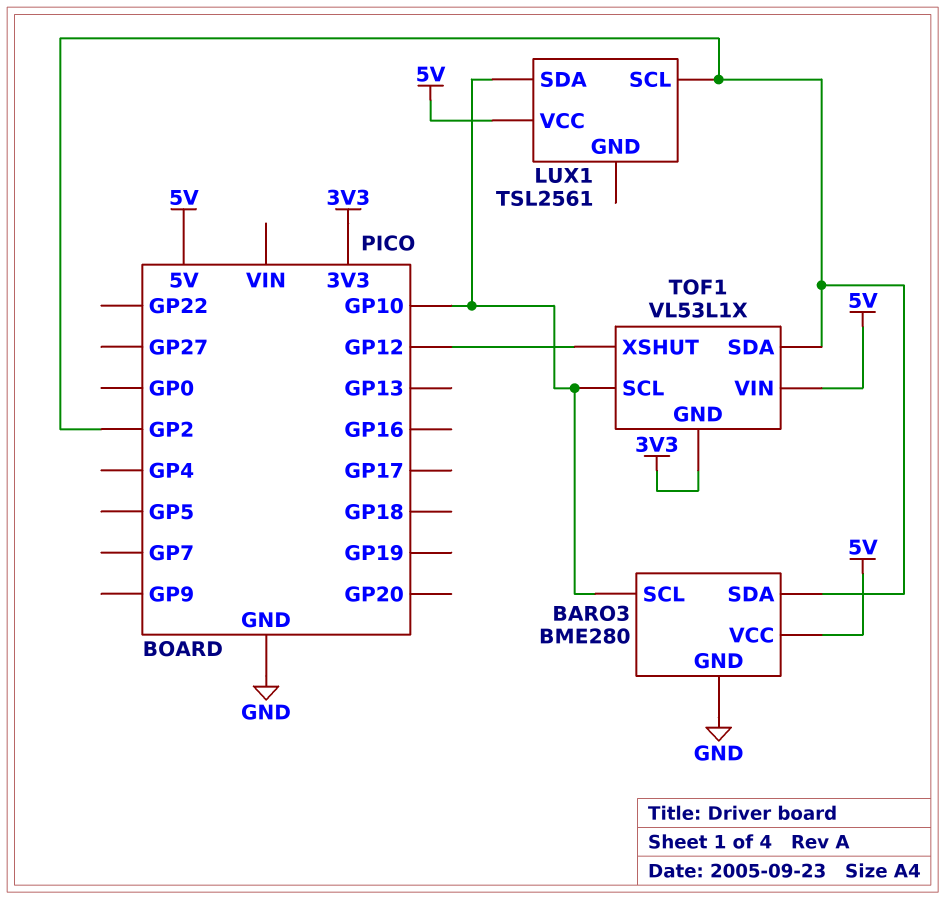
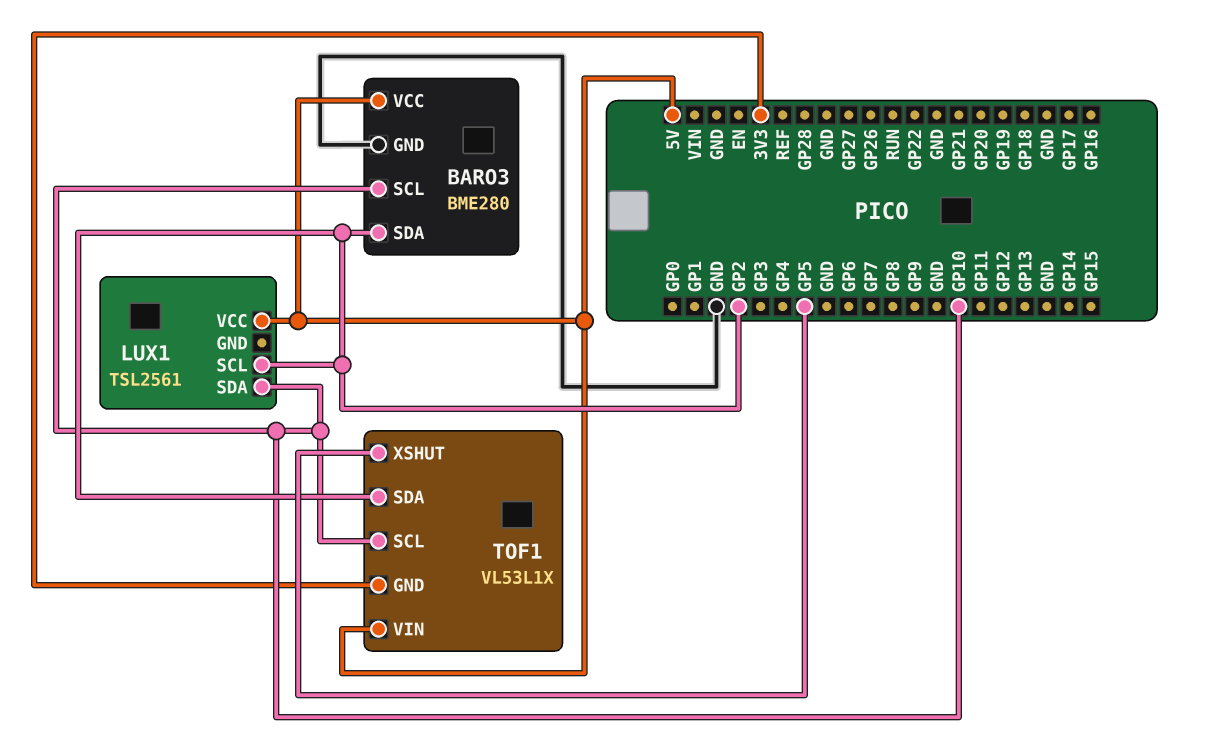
TOF1 pin XSHUT: GP12 -> GP5

